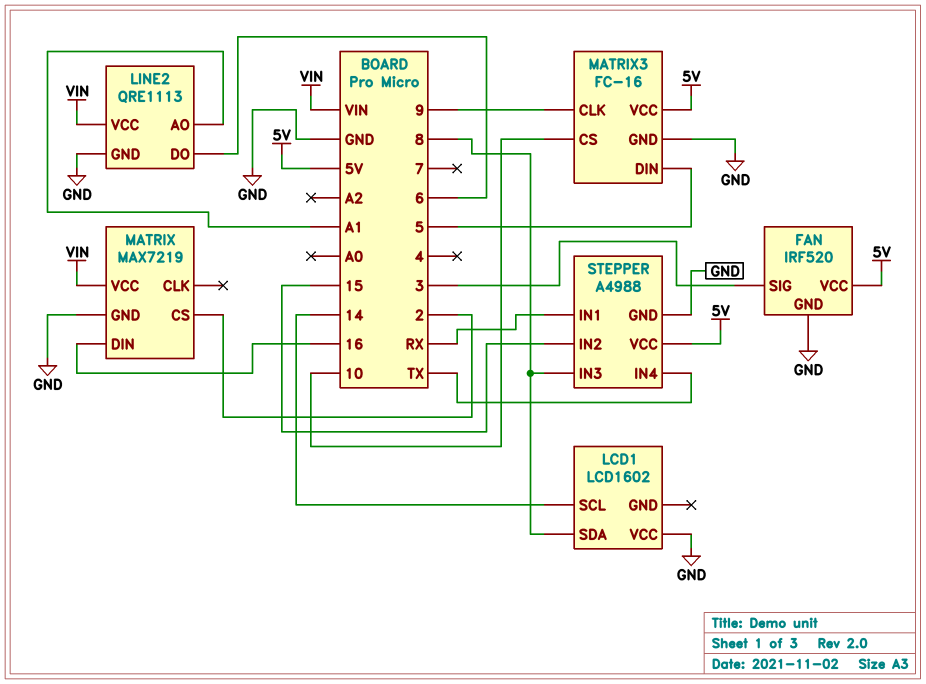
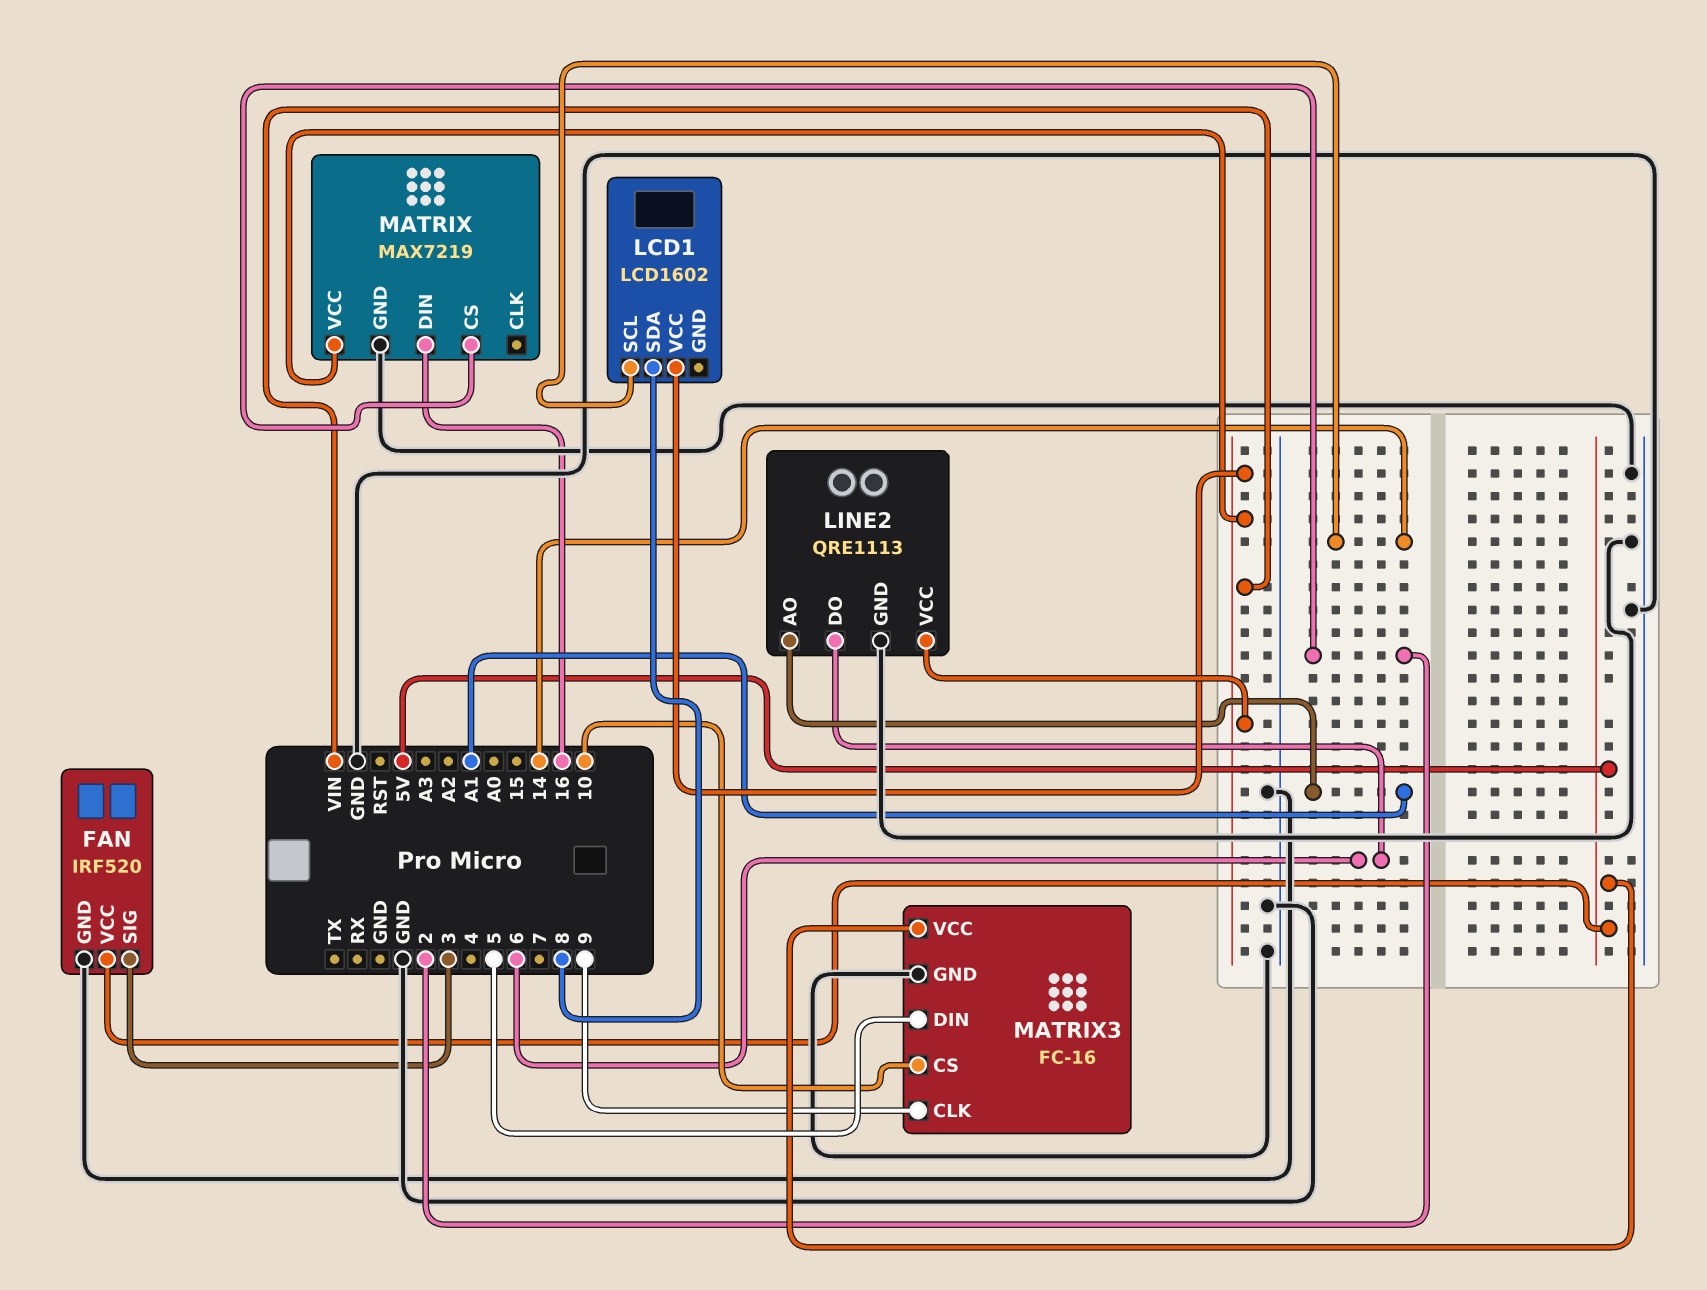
LCD1 pin VCC: GND -> VIN
STEPPER: A4988 -> none
STEPPER pin GND: GND -> none
STEPPER pin IN1: RX -> none
STEPPER pin IN2: 15 -> none
STEPPER pin IN3: 8 -> none
STEPPER pin IN4: TX -> none
STEPPER pin VCC: 5V -> none

